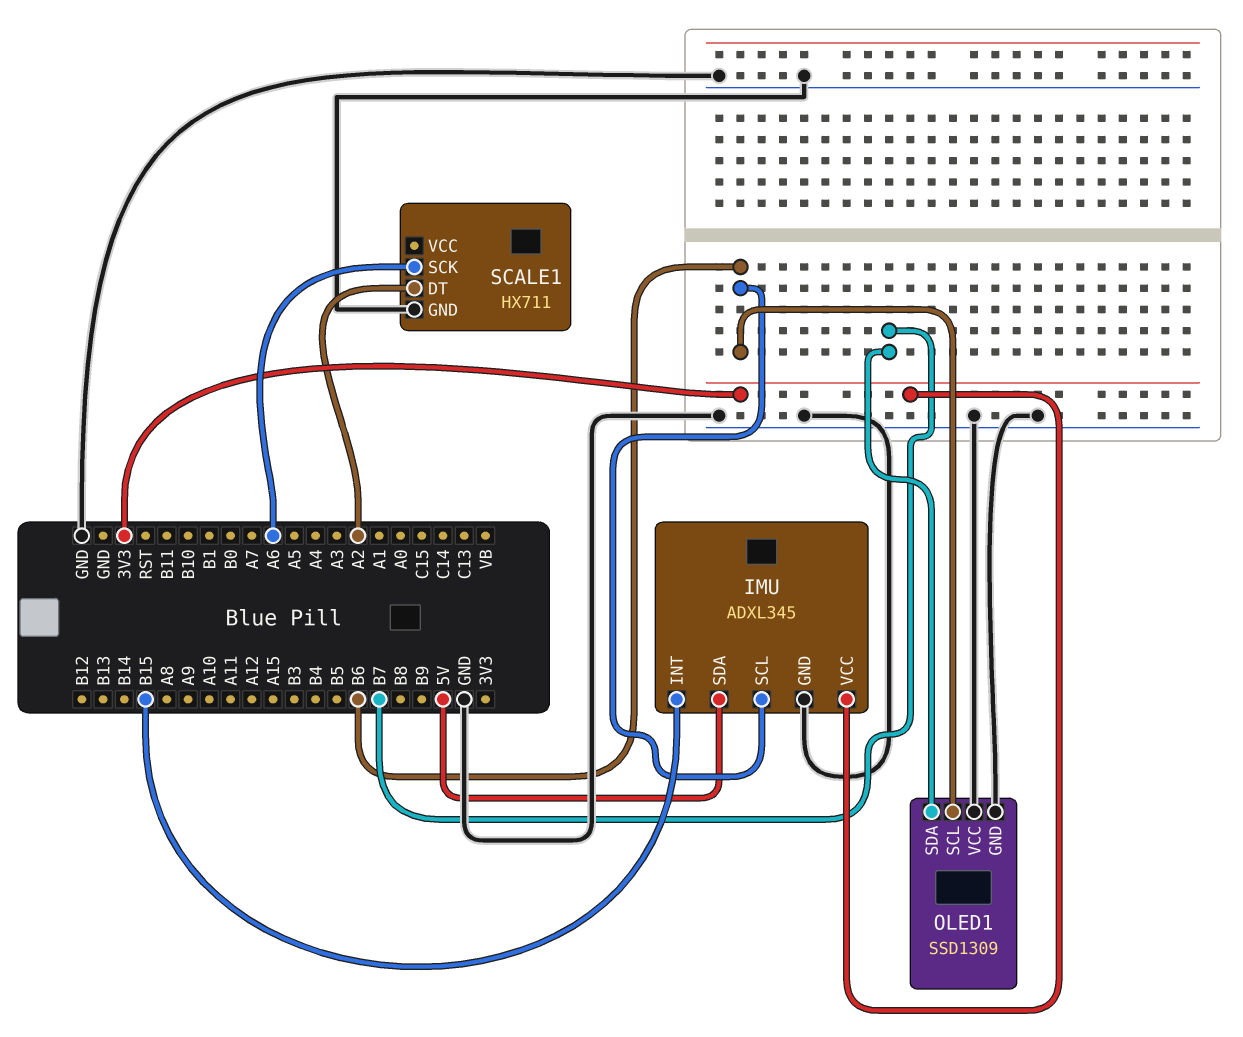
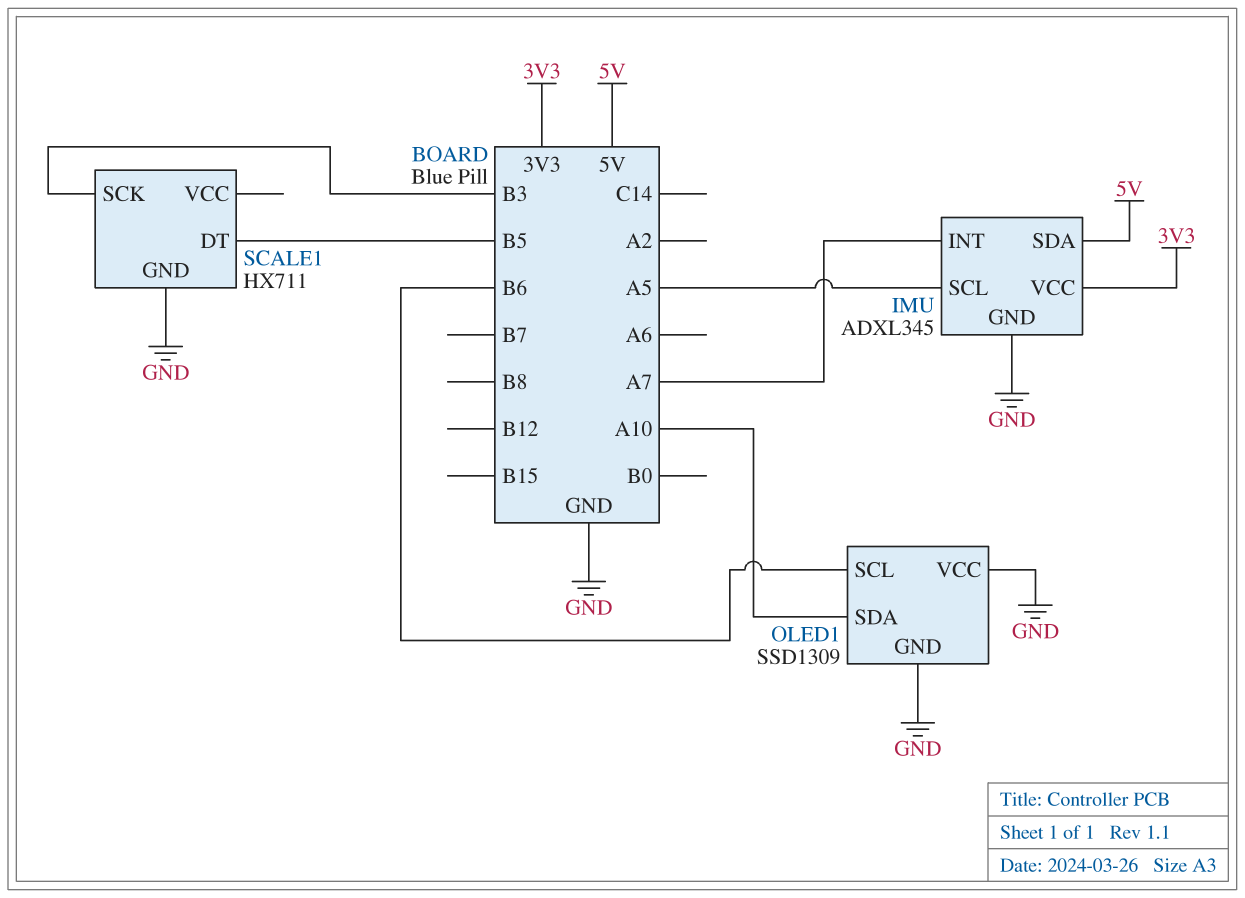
IMU pin INT: B15 -> A7
IMU pin SCL: B6 -> A5
OLED1 pin SDA: B7 -> A10
SCALE1 pin DT: A2 -> B5
SCALE1 pin SCK: A6 -> B3

